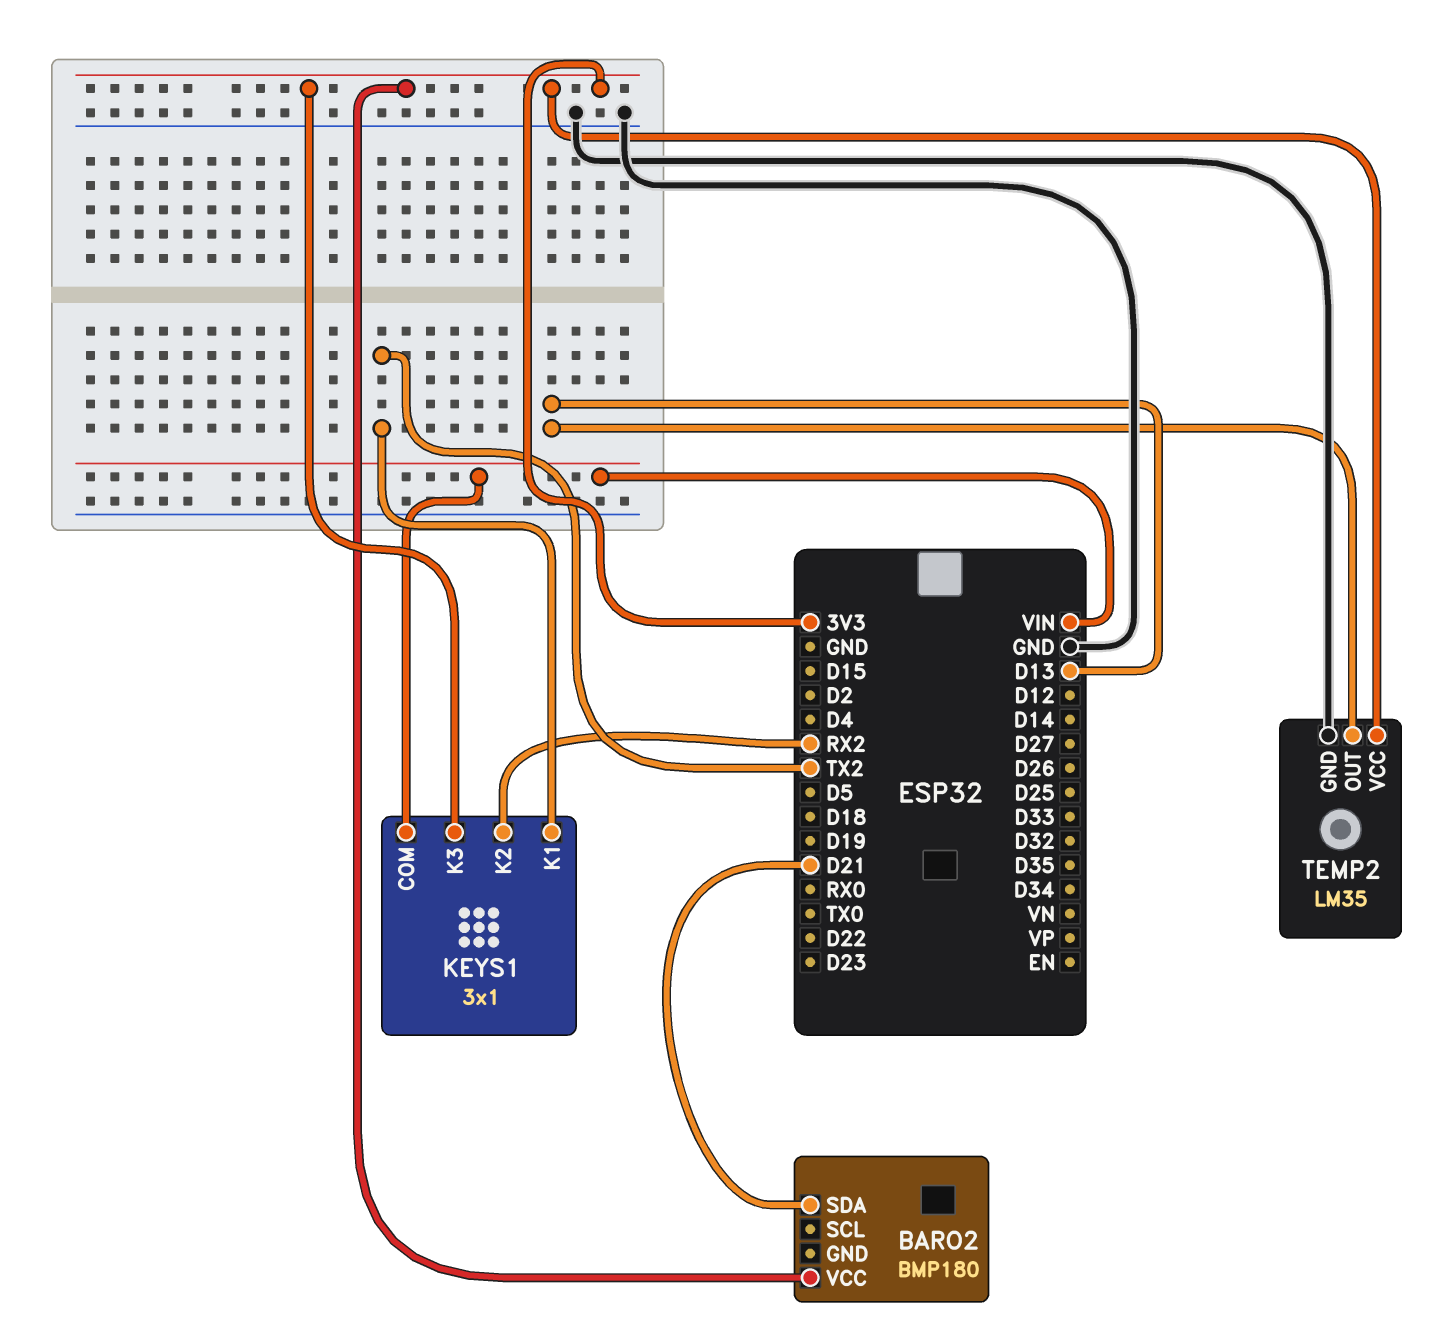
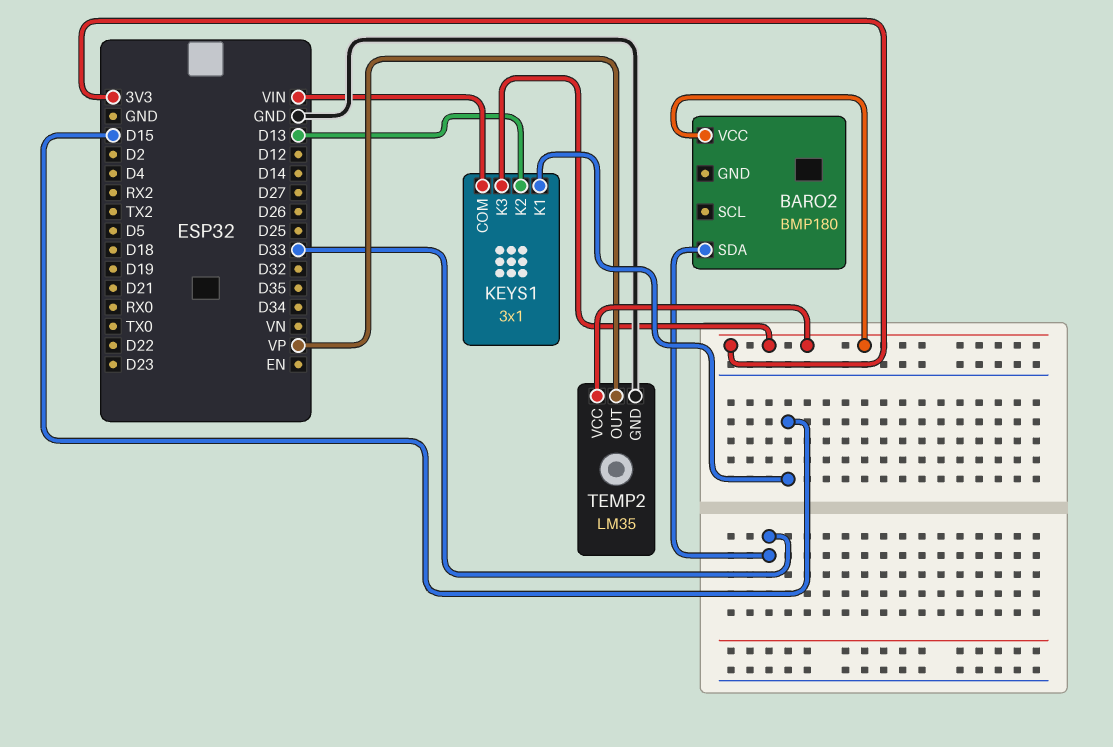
BARO2 pin SDA: D21 -> D33
KEYS1 pin K1: TX2 -> D15
KEYS1 pin K2: RX2 -> D13
TEMP2 pin OUT: D13 -> VP

